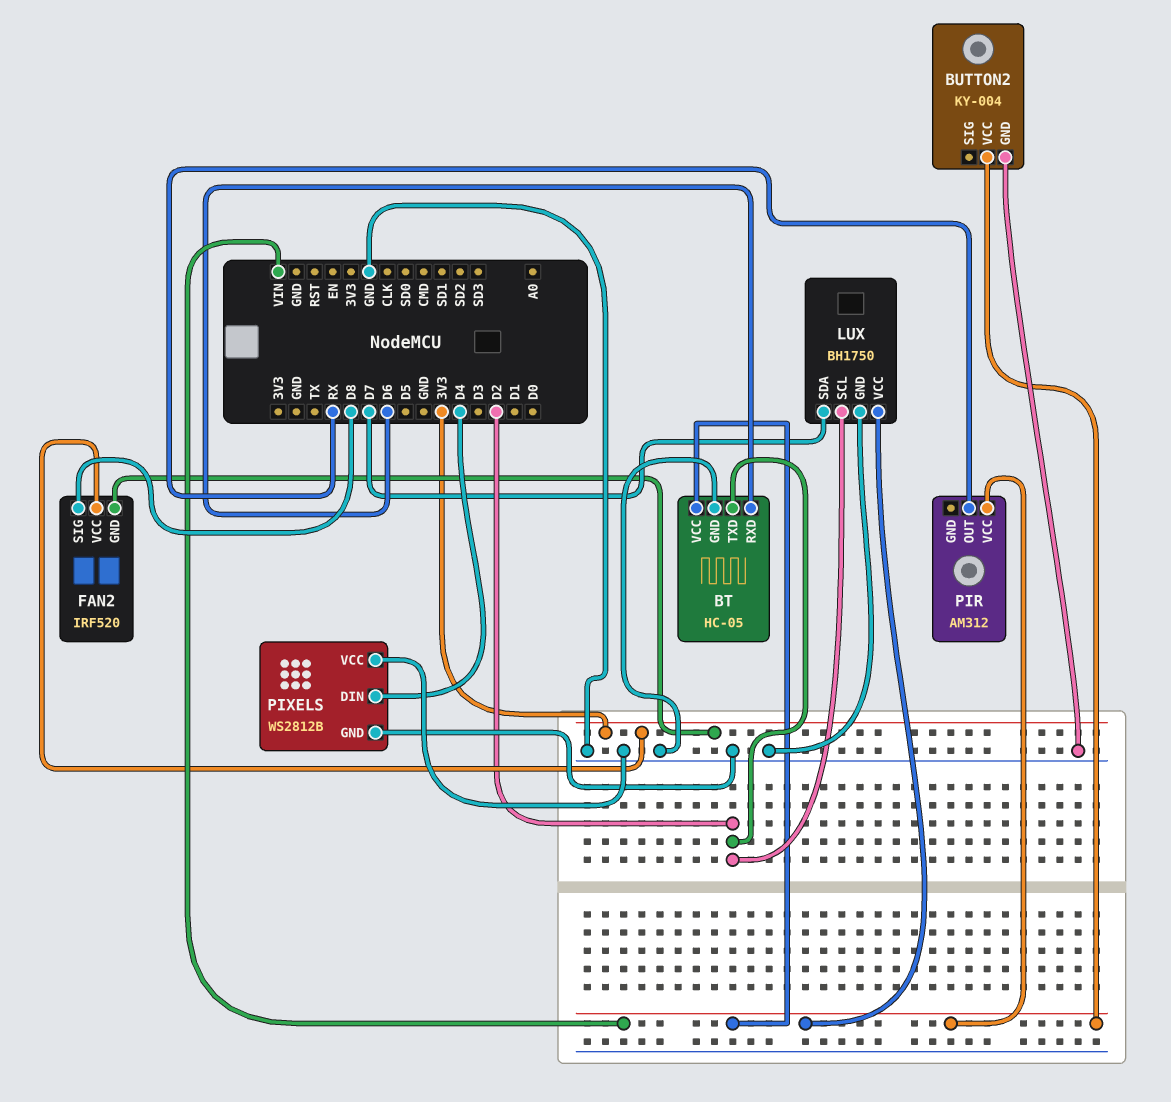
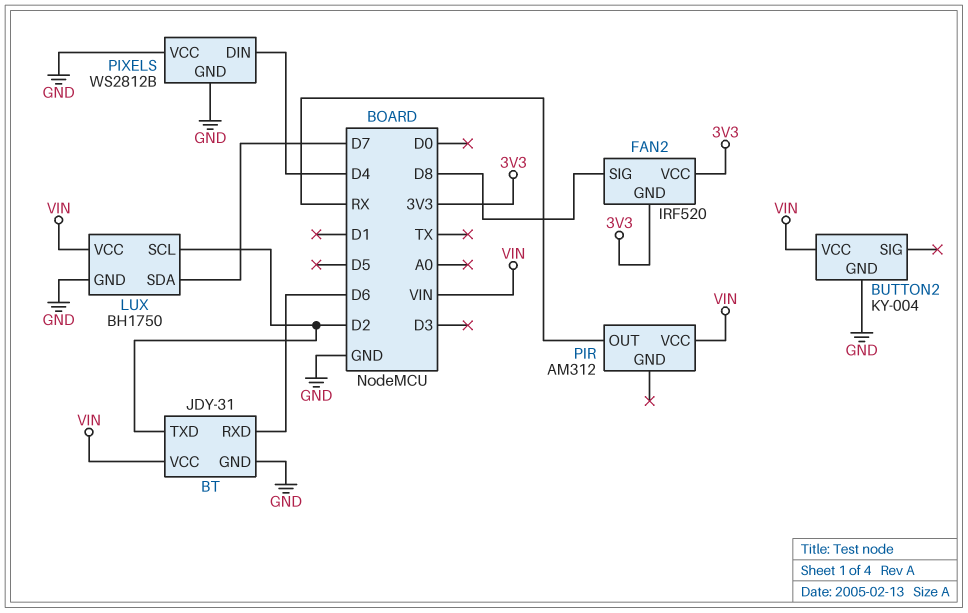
BT: HC-05 -> JDY-31

